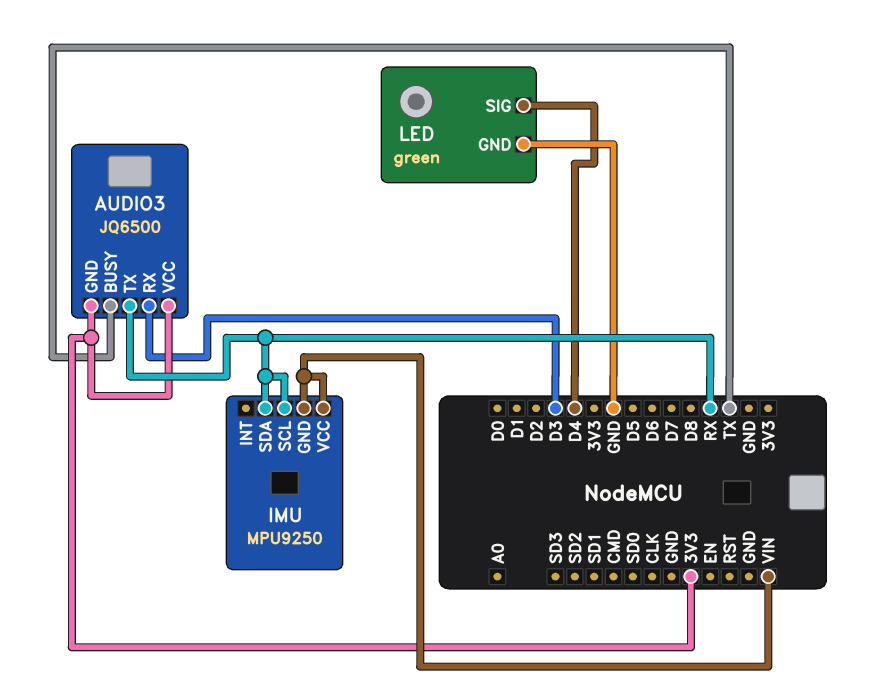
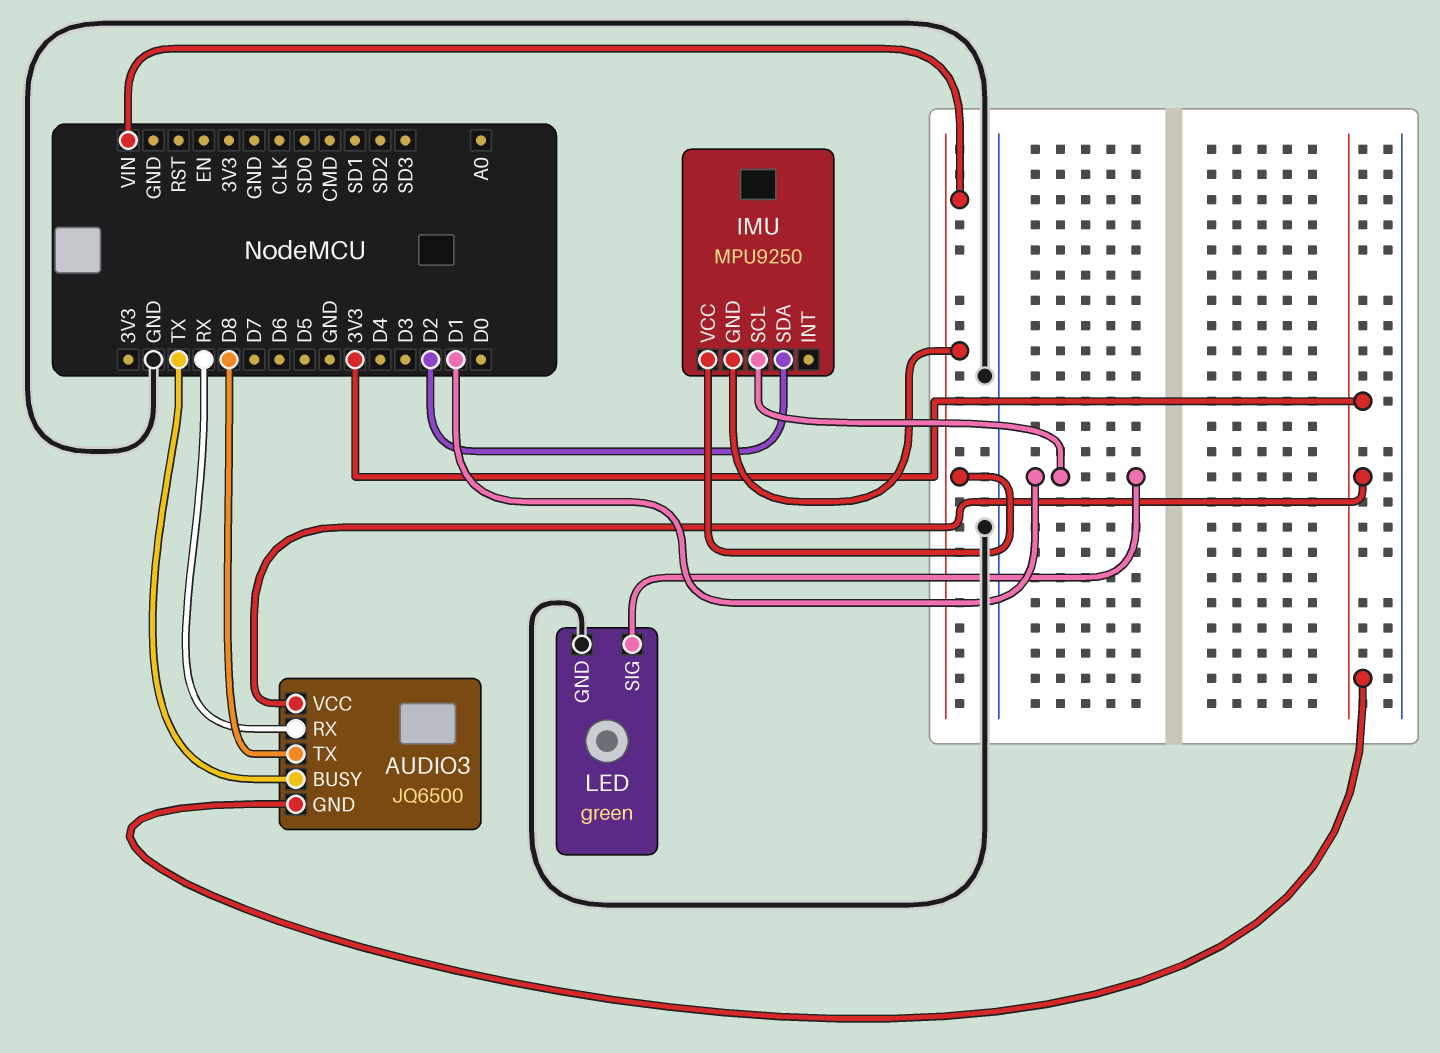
AUDIO3 pin RX: D3 -> RX
AUDIO3 pin TX: RX -> D8
IMU pin SCL: RX -> D1
IMU pin SDA: RX -> D2
LED pin SIG: D4 -> D1

